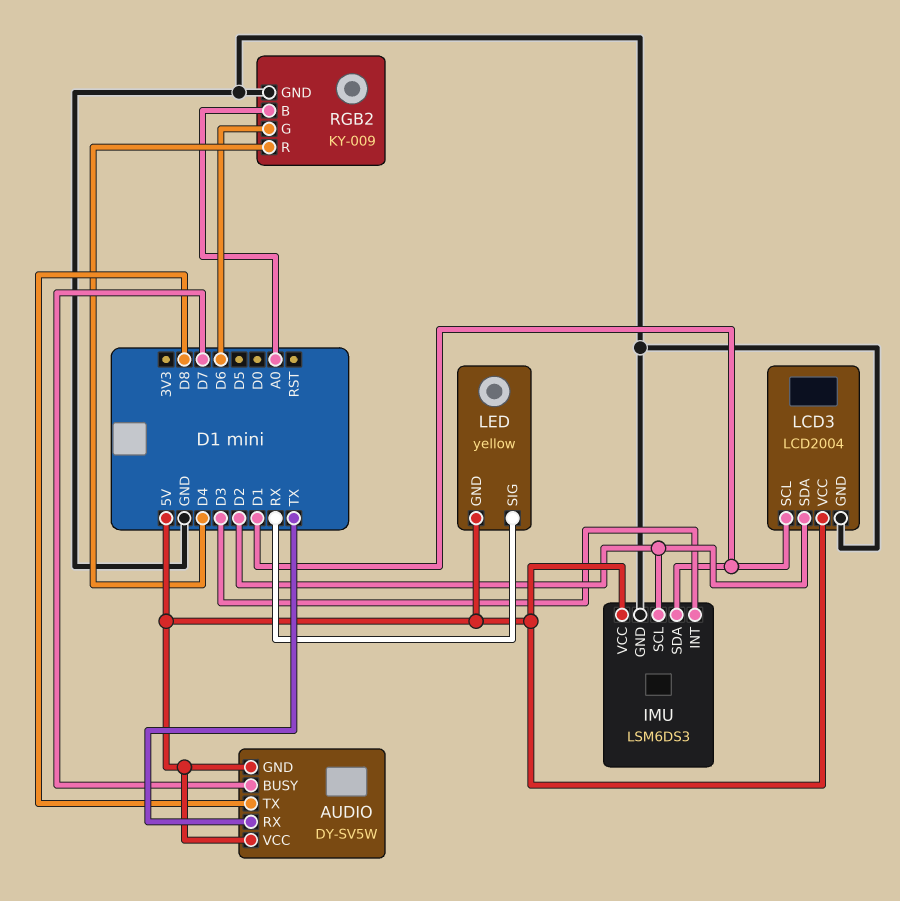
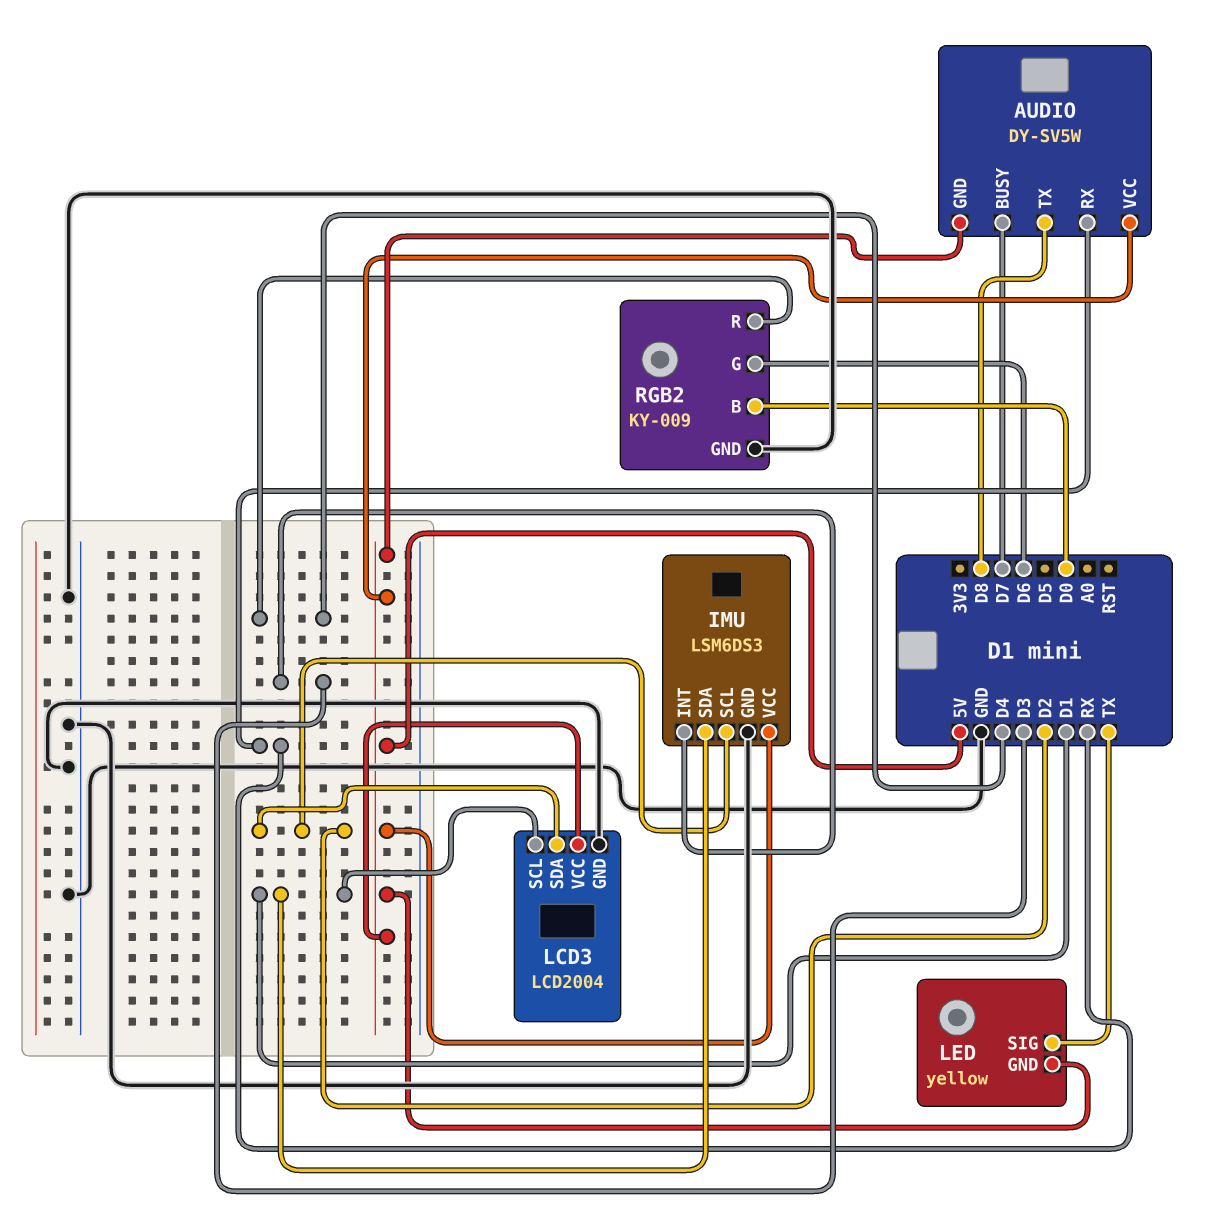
AUDIO pin RX: TX -> RX
LED pin SIG: RX -> TX
RGB2 pin B: A0 -> D0

